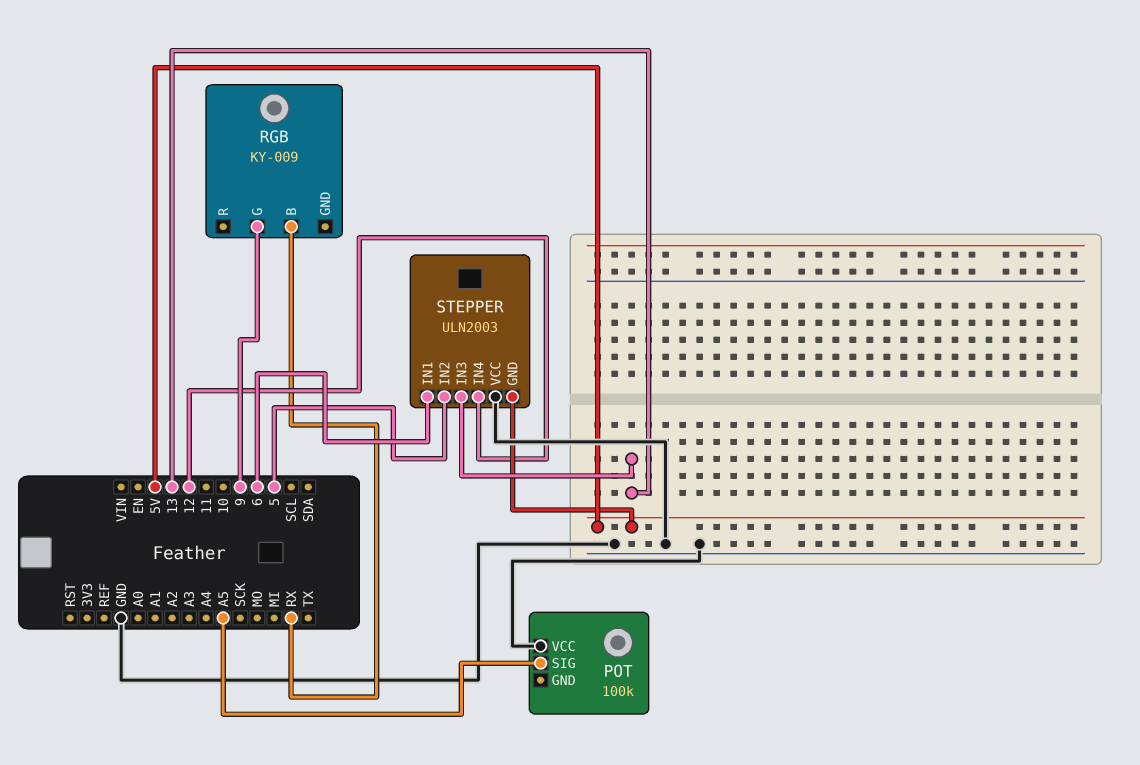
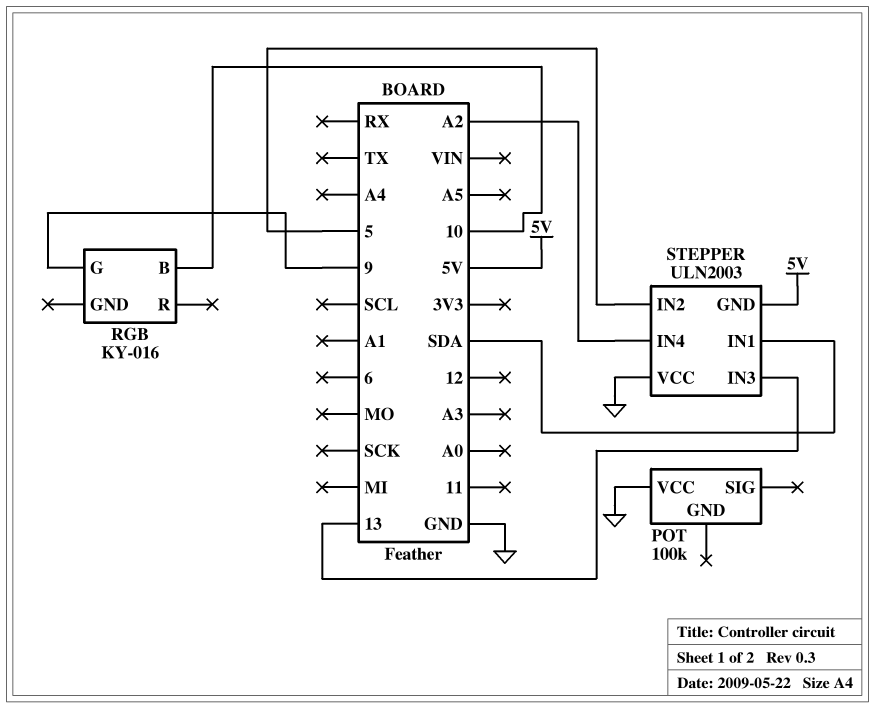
POT pin SIG: A5 -> none
RGB: KY-009 -> KY-016
RGB pin B: RX -> 10
STEPPER pin IN1: 6 -> SDA
STEPPER pin IN4: 12 -> A2

